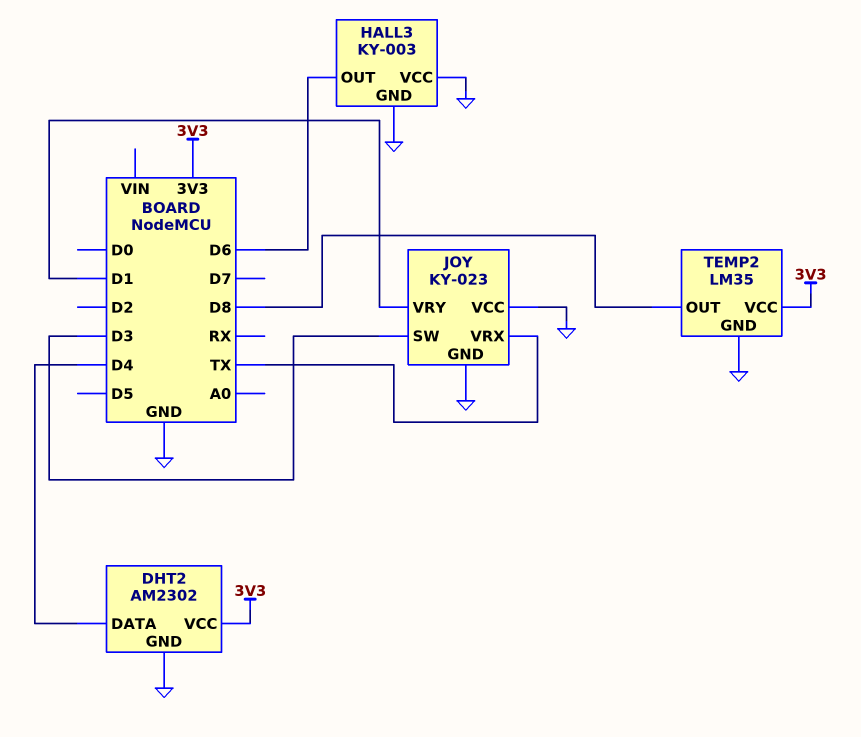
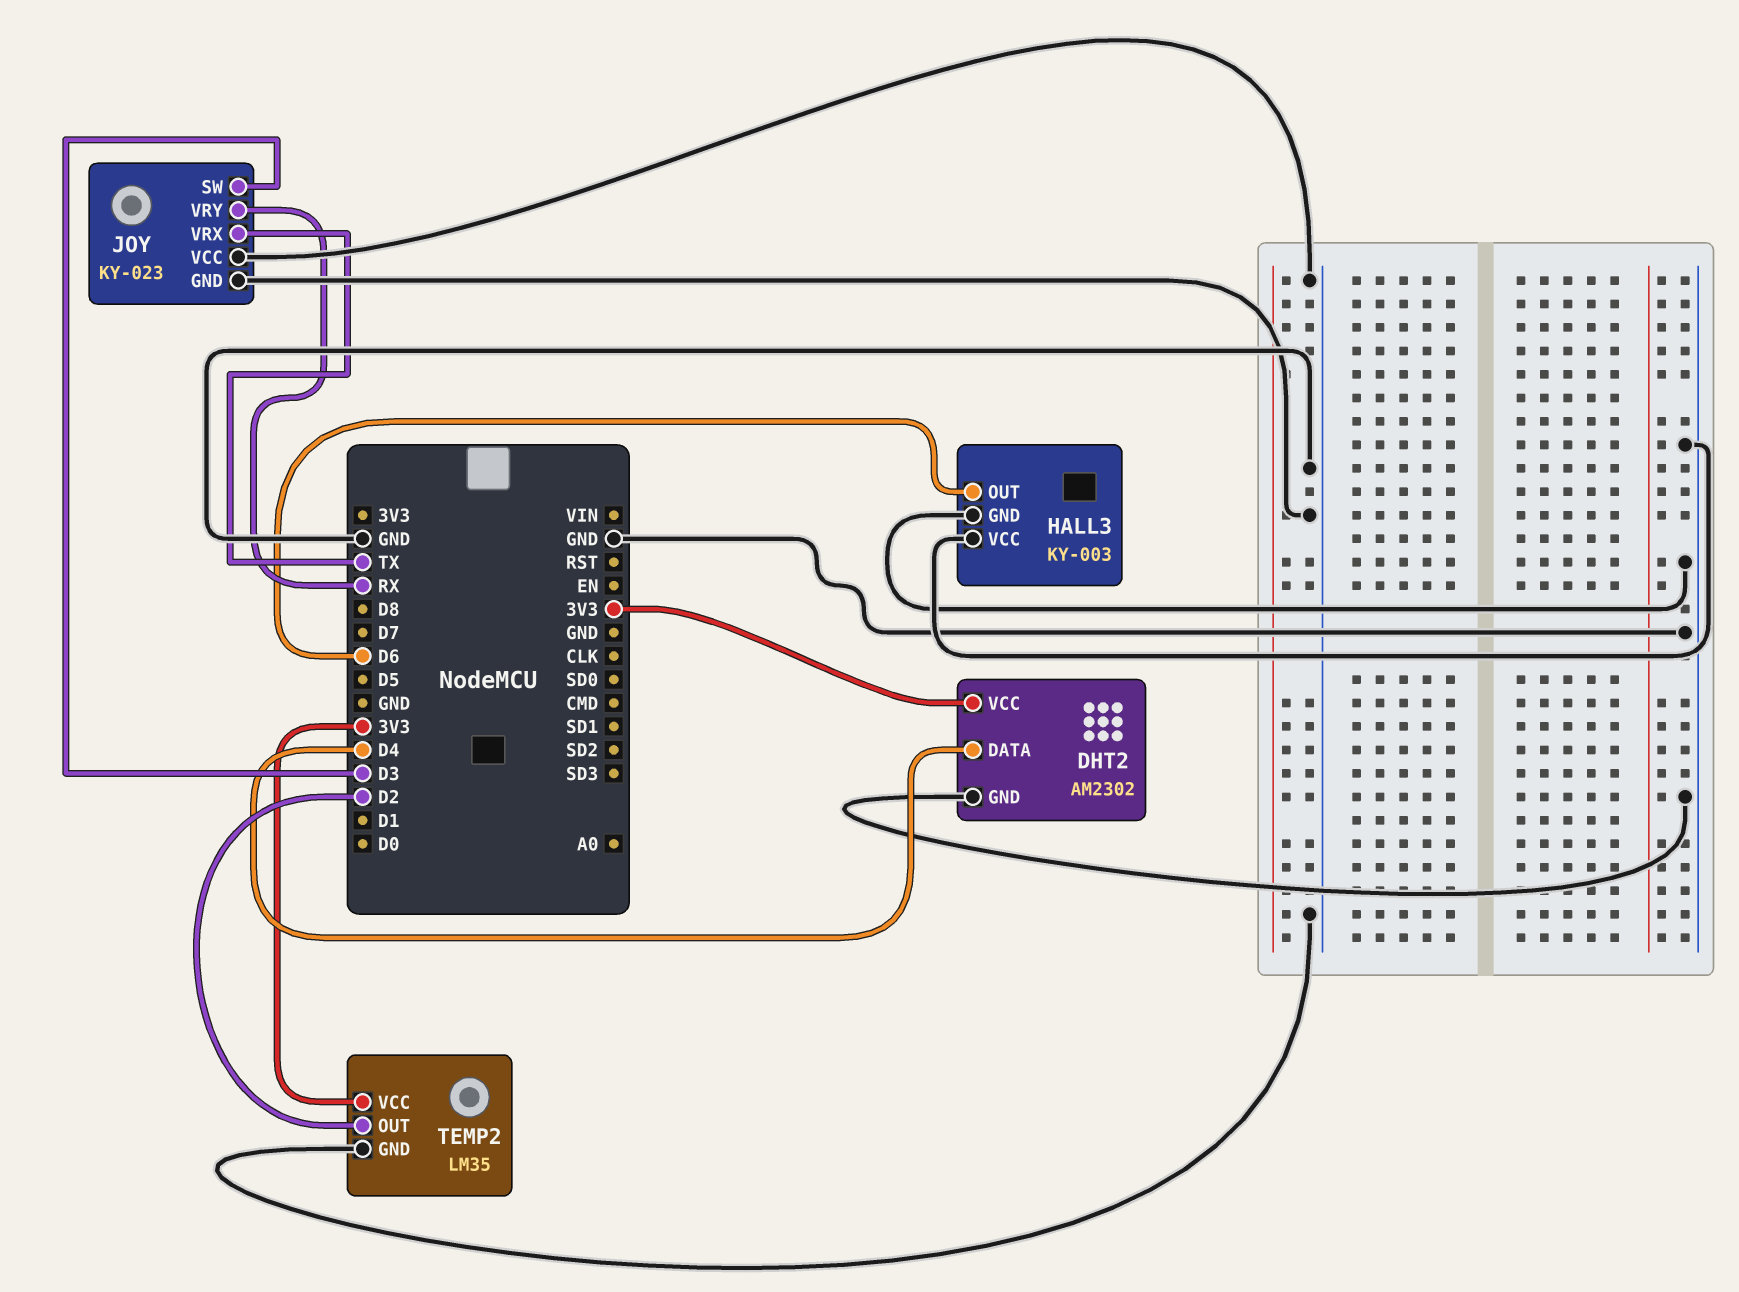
JOY pin VRY: D1 -> RX
TEMP2 pin OUT: D8 -> D2

